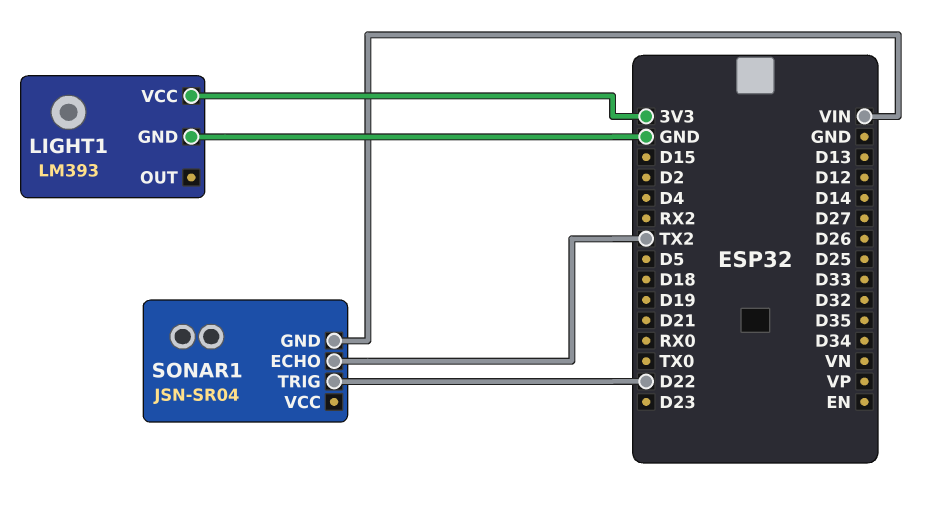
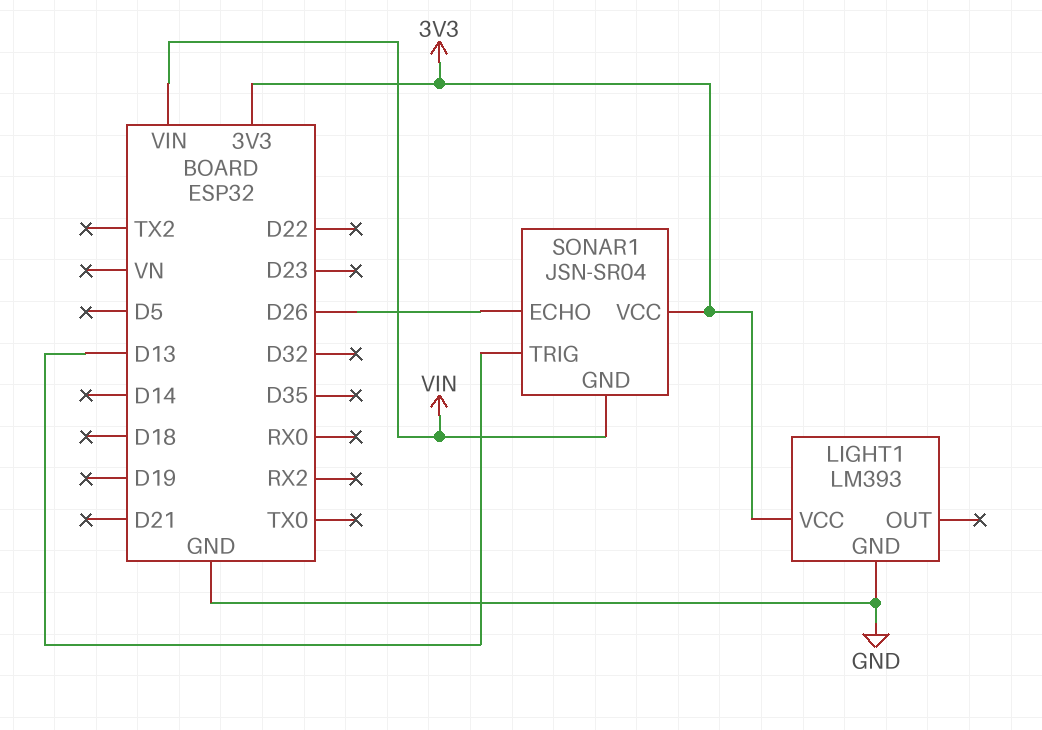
SONAR1 pin ECHO: TX2 -> D26
SONAR1 pin TRIG: D22 -> D13
SONAR1 pin VCC: none -> 3V3

